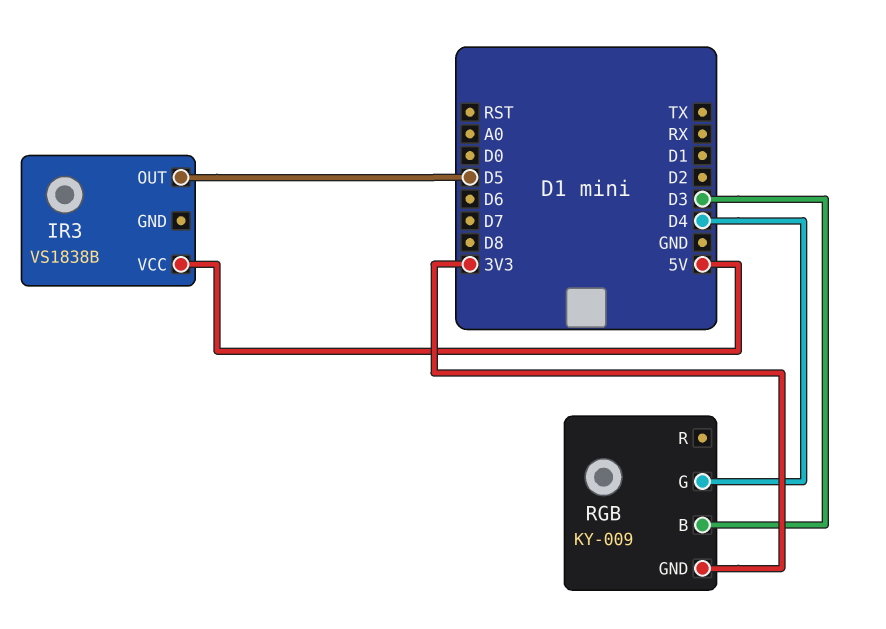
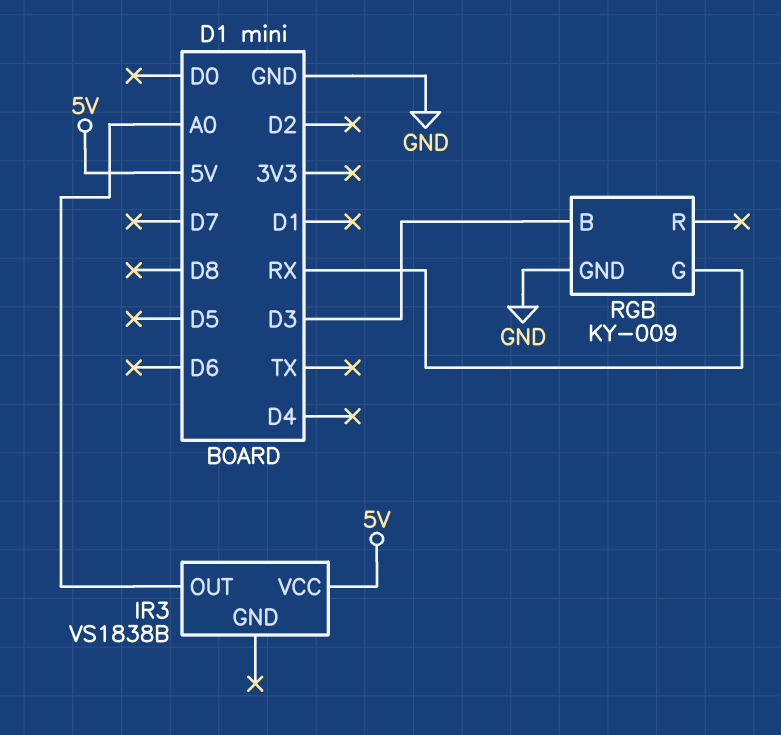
IR3 pin OUT: D5 -> A0
RGB pin G: D4 -> RX
RGB pin GND: 3V3 -> GND

